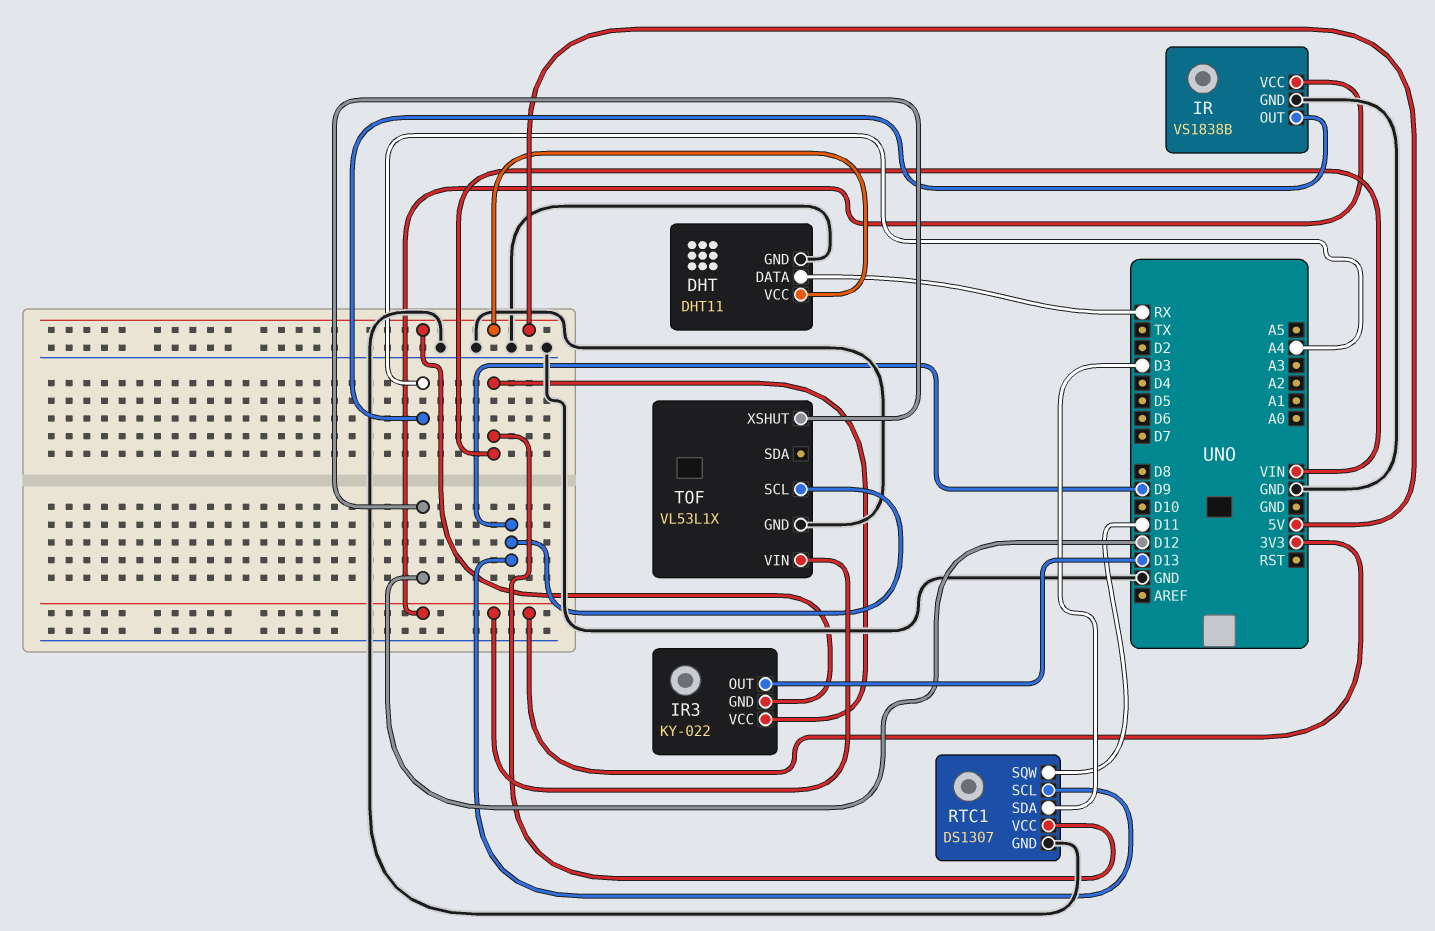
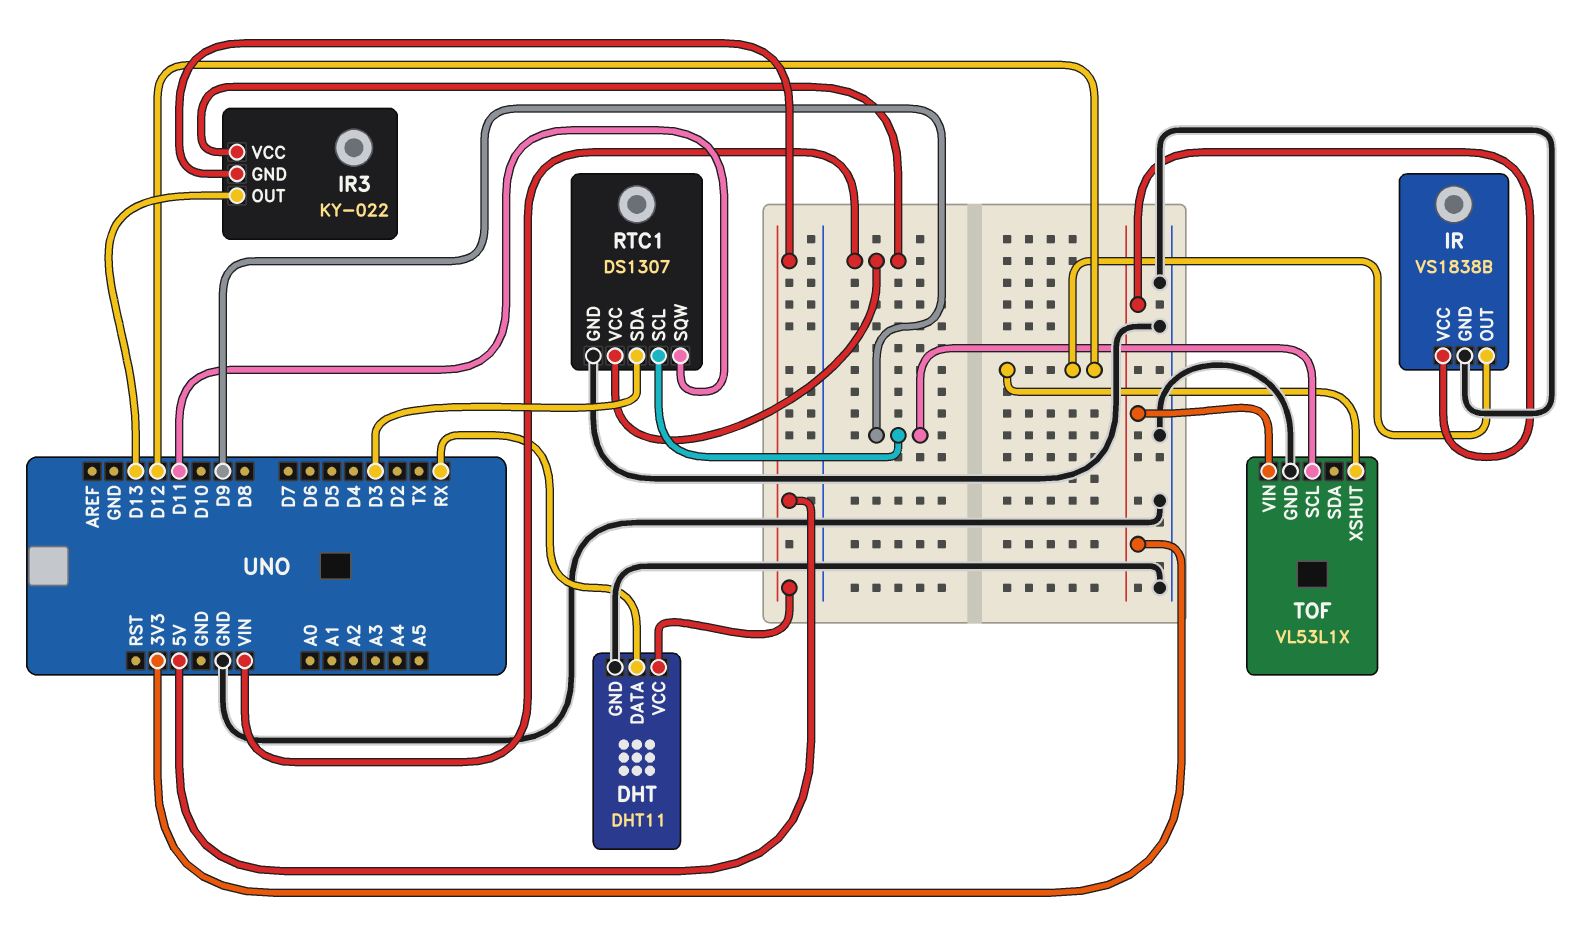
IR pin OUT: A4 -> D12

